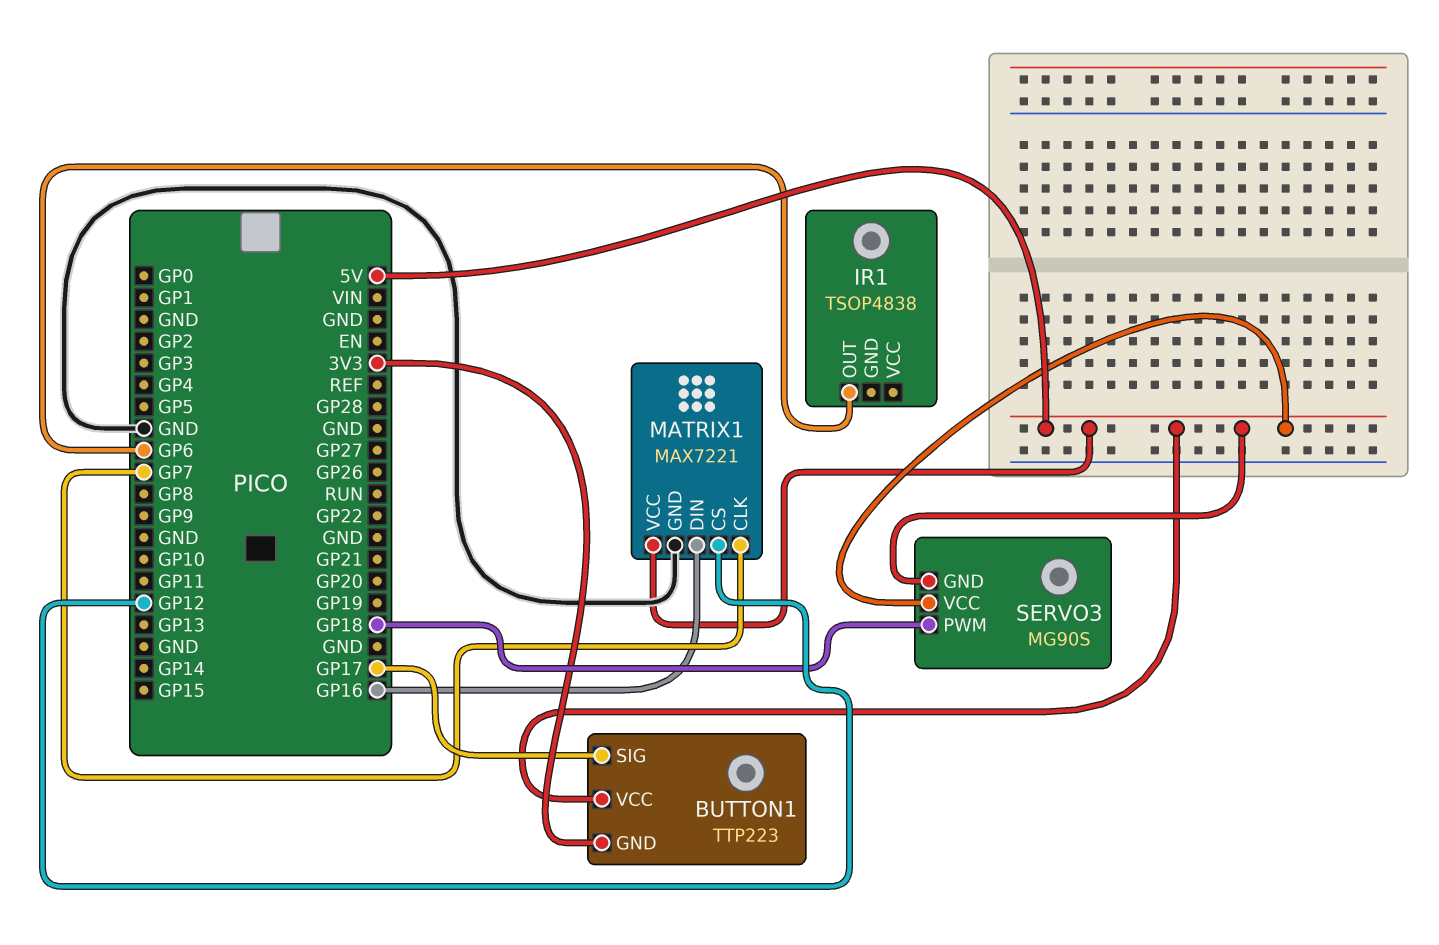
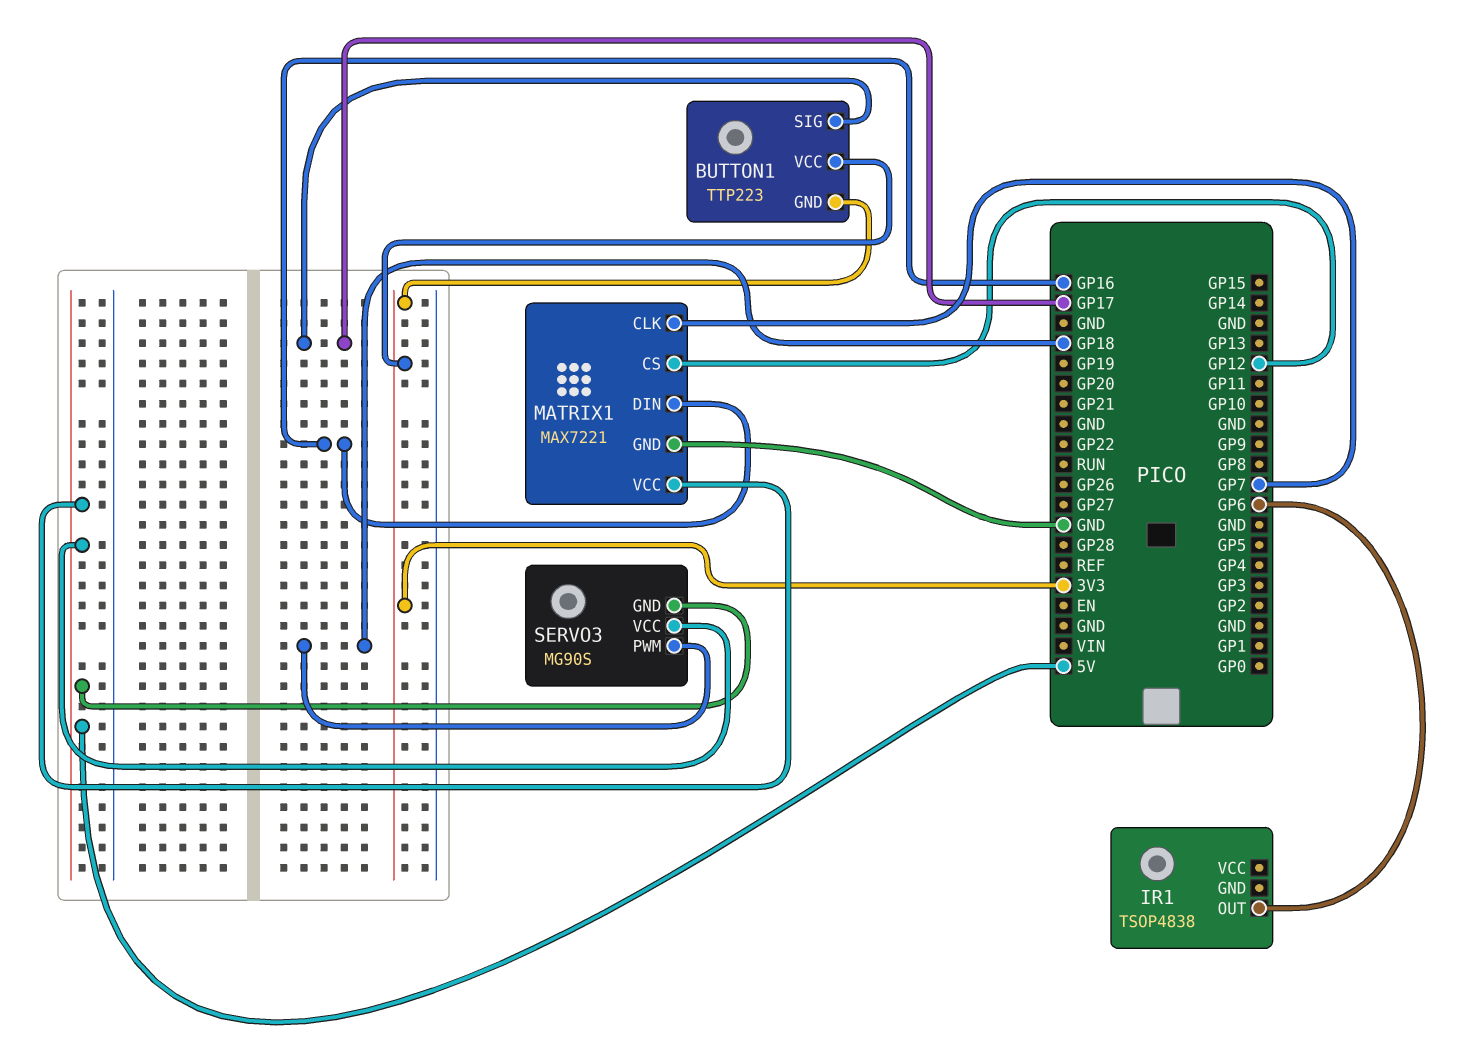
BUTTON1 pin VCC: 5V -> 3V3

